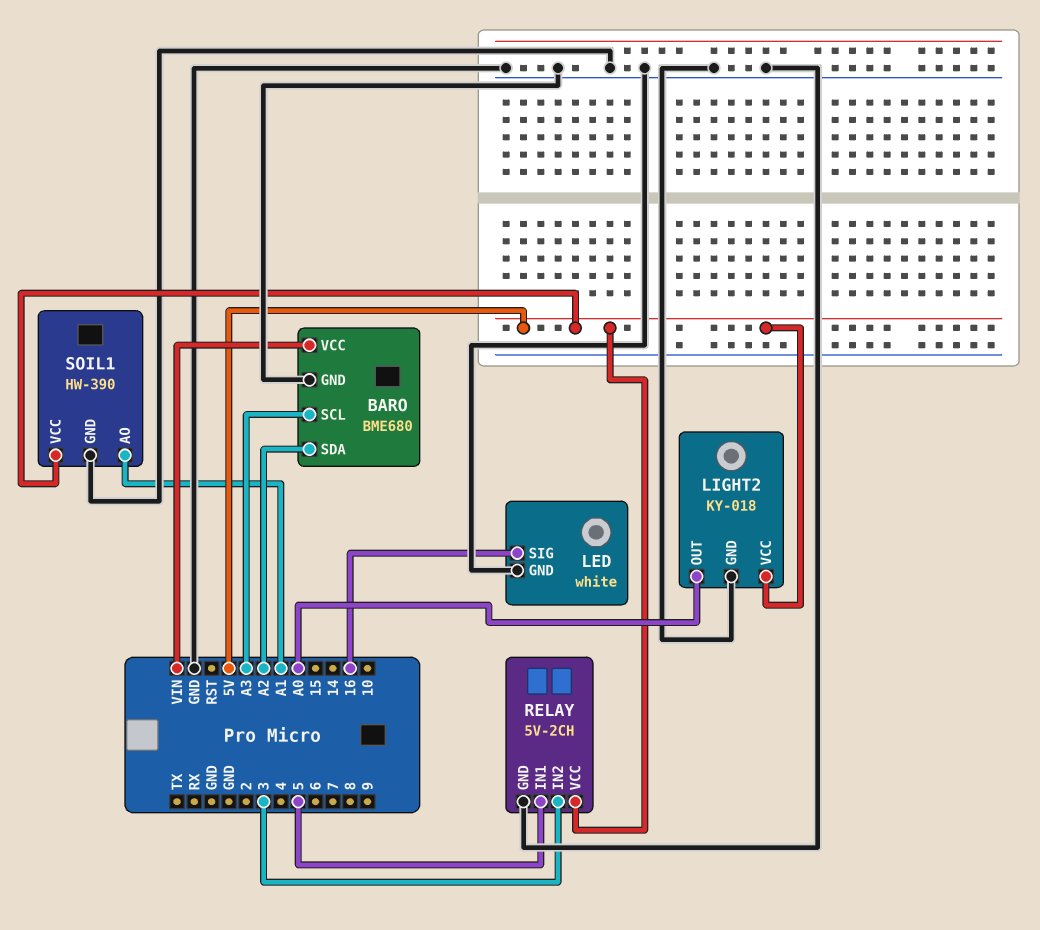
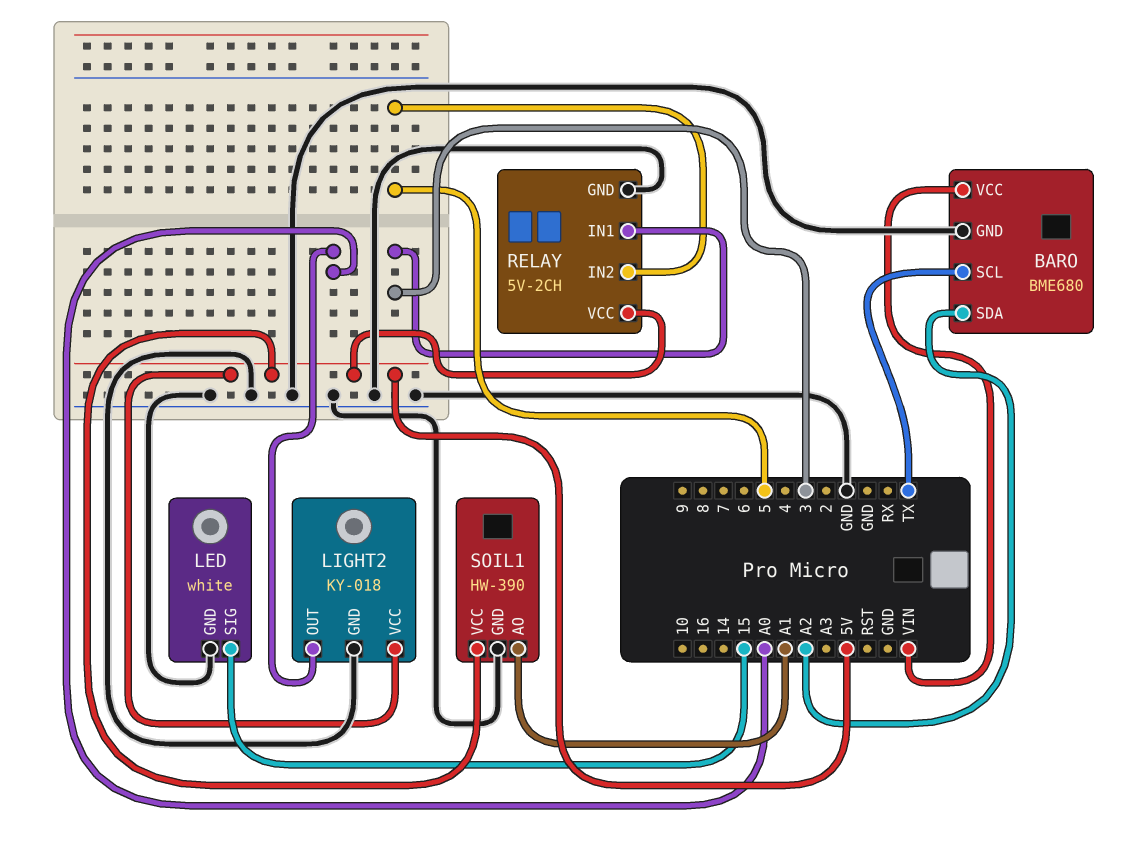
BARO pin SCL: A3 -> TX
LED pin SIG: 16 -> 15
RELAY pin IN1: 5 -> 3
RELAY pin IN2: 3 -> 5

